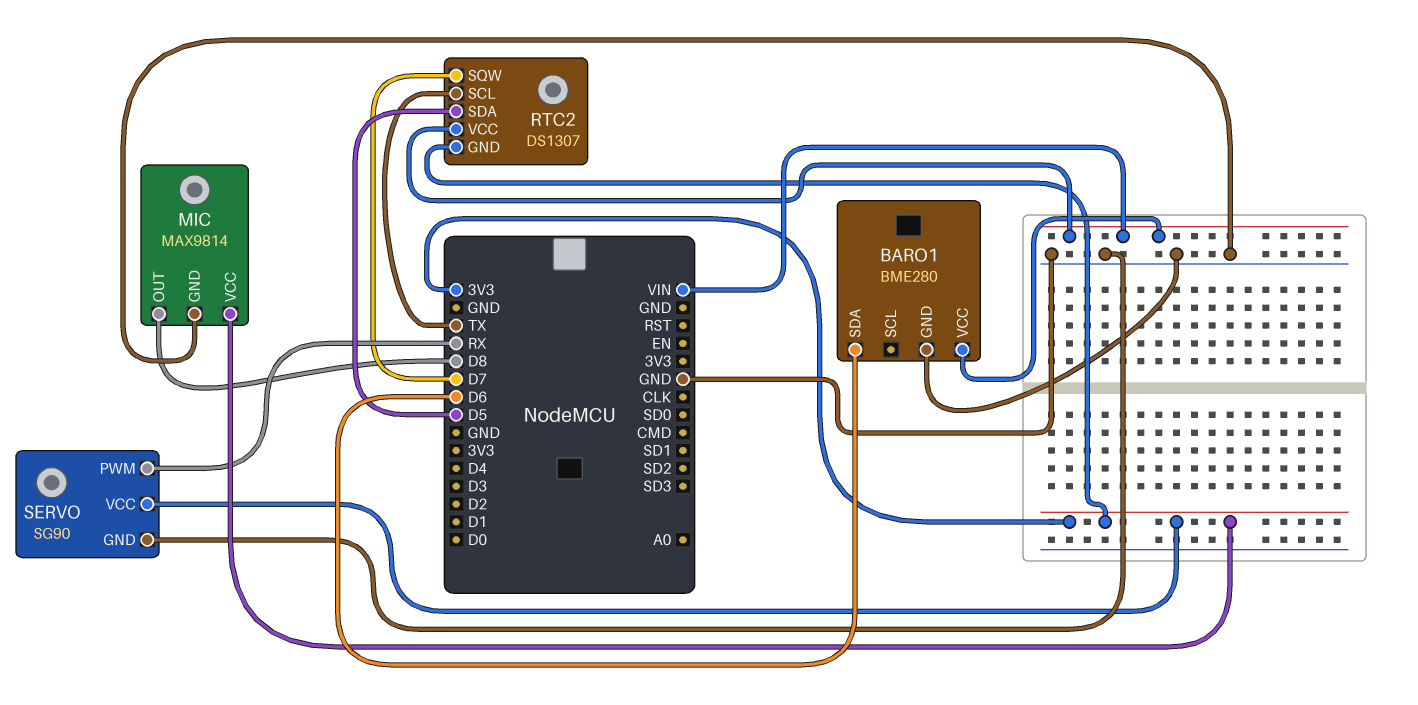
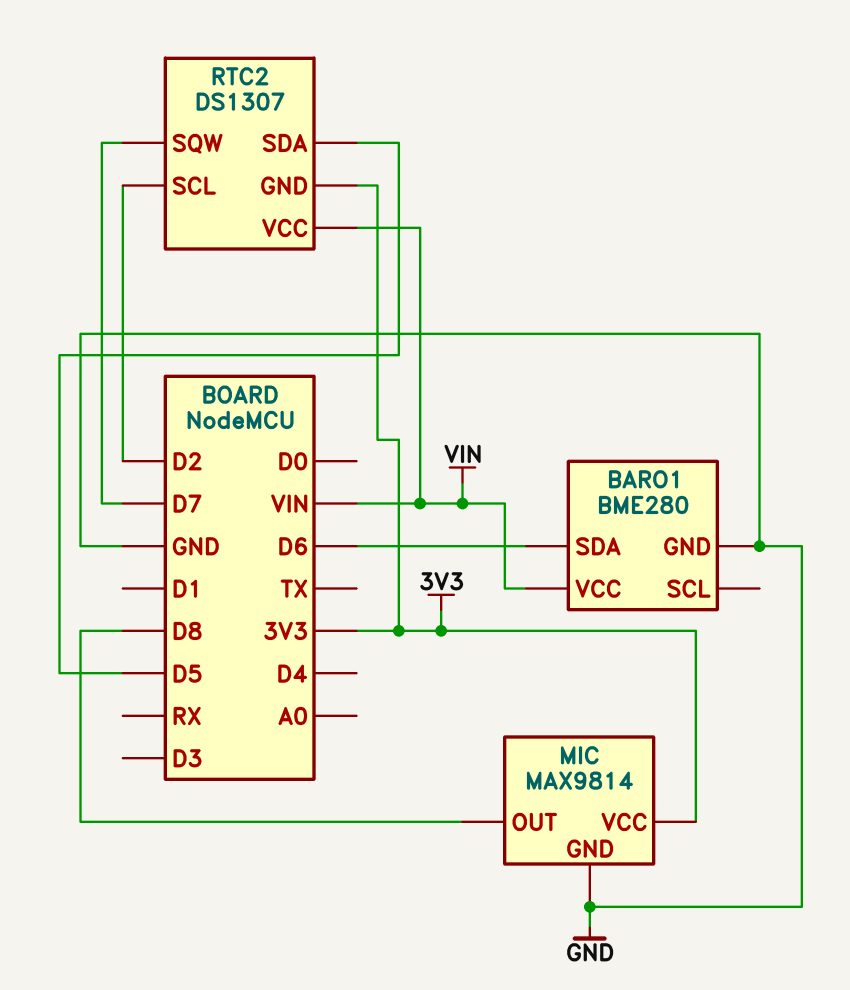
RTC2 pin SCL: TX -> D2
SERVO: SG90 -> none
SERVO pin GND: GND -> none
SERVO pin PWM: RX -> none
SERVO pin VCC: 3V3 -> none

